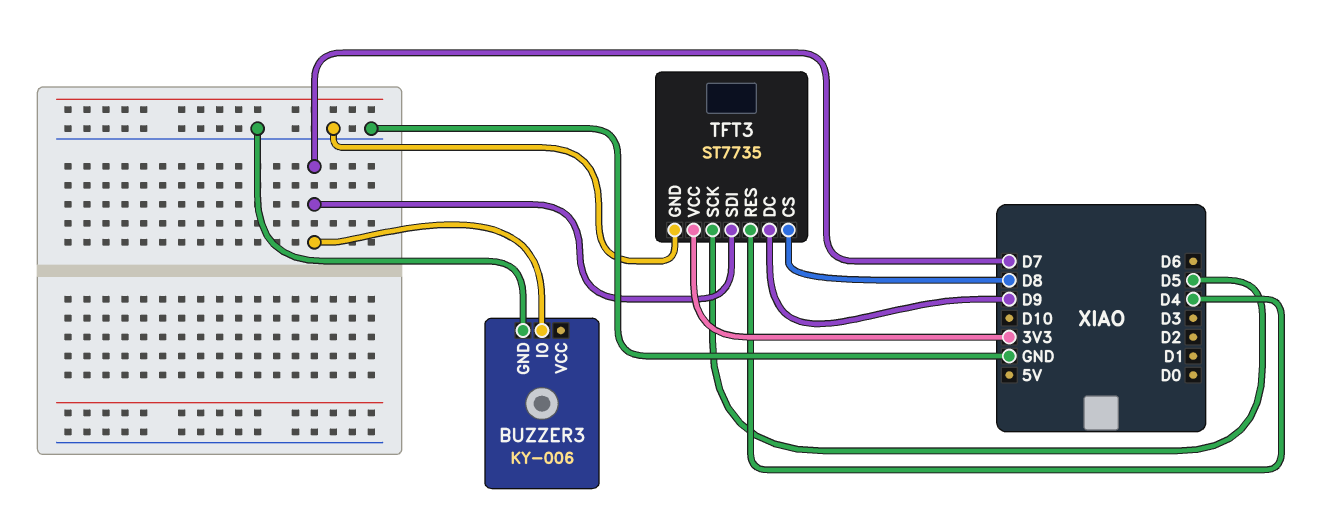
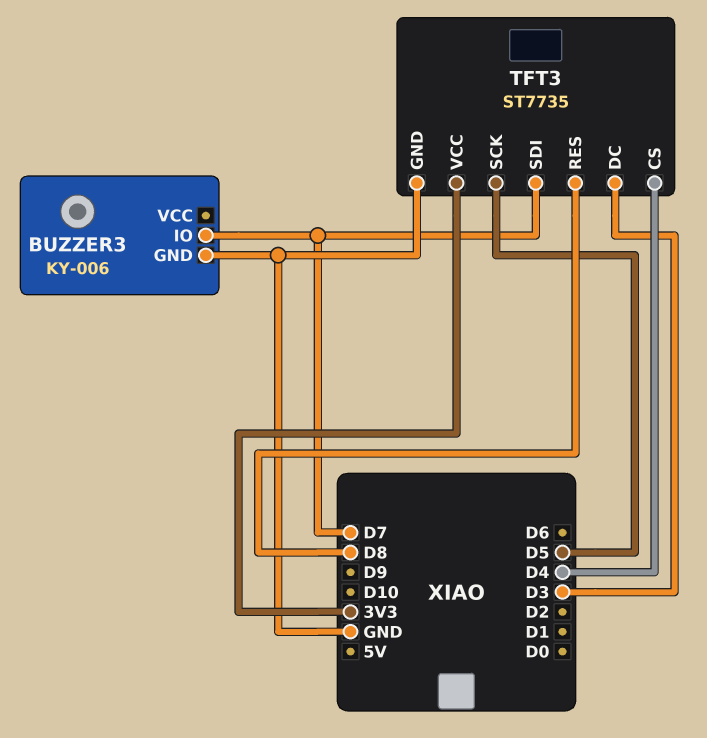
TFT3 pin CS: D8 -> D4
TFT3 pin DC: D9 -> D3
TFT3 pin RES: D4 -> D8

